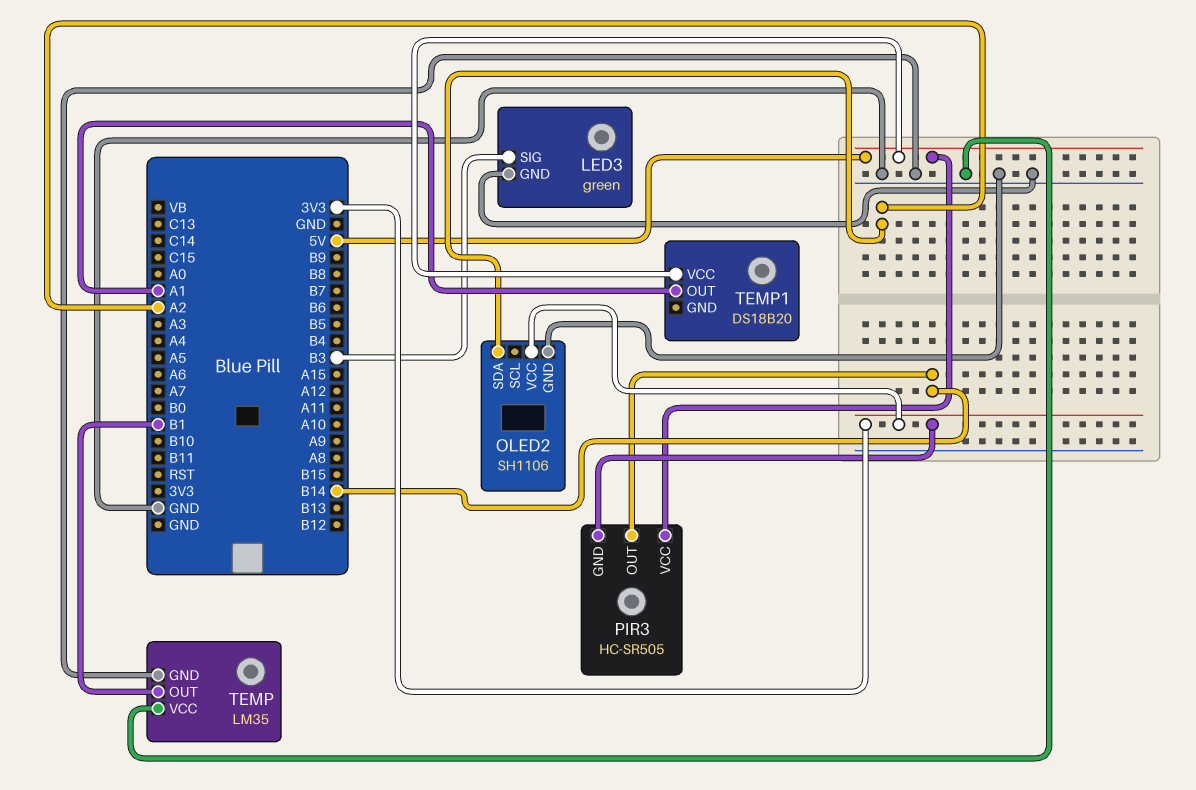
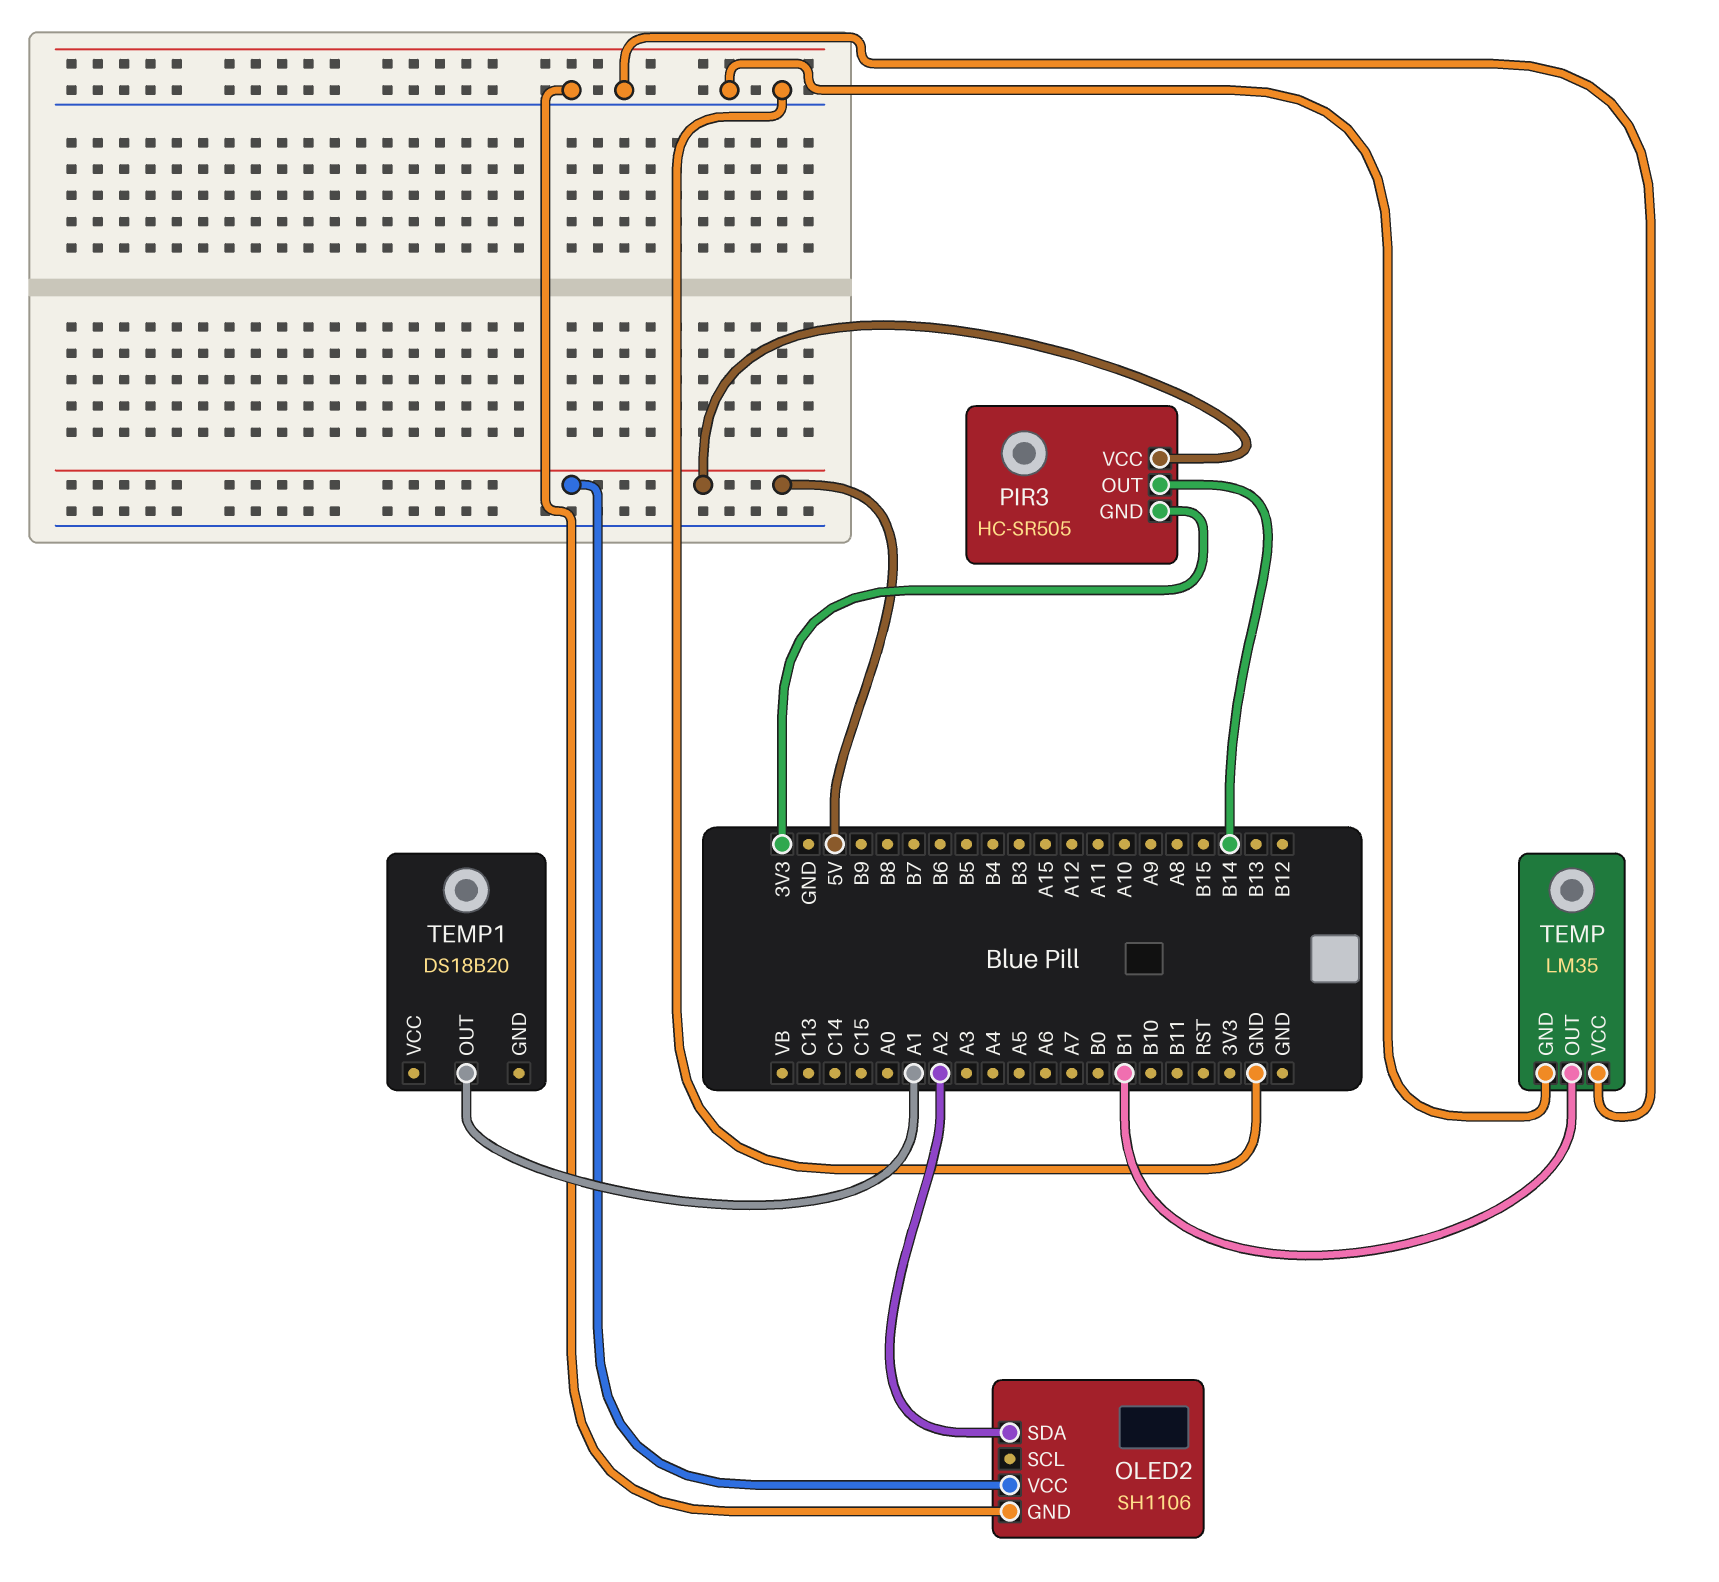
LED3: green -> none
LED3 pin GND: GND -> none
LED3 pin SIG: B3 -> none
OLED2 pin VCC: 3V3 -> 5V
TEMP1 pin VCC: 5V -> none

